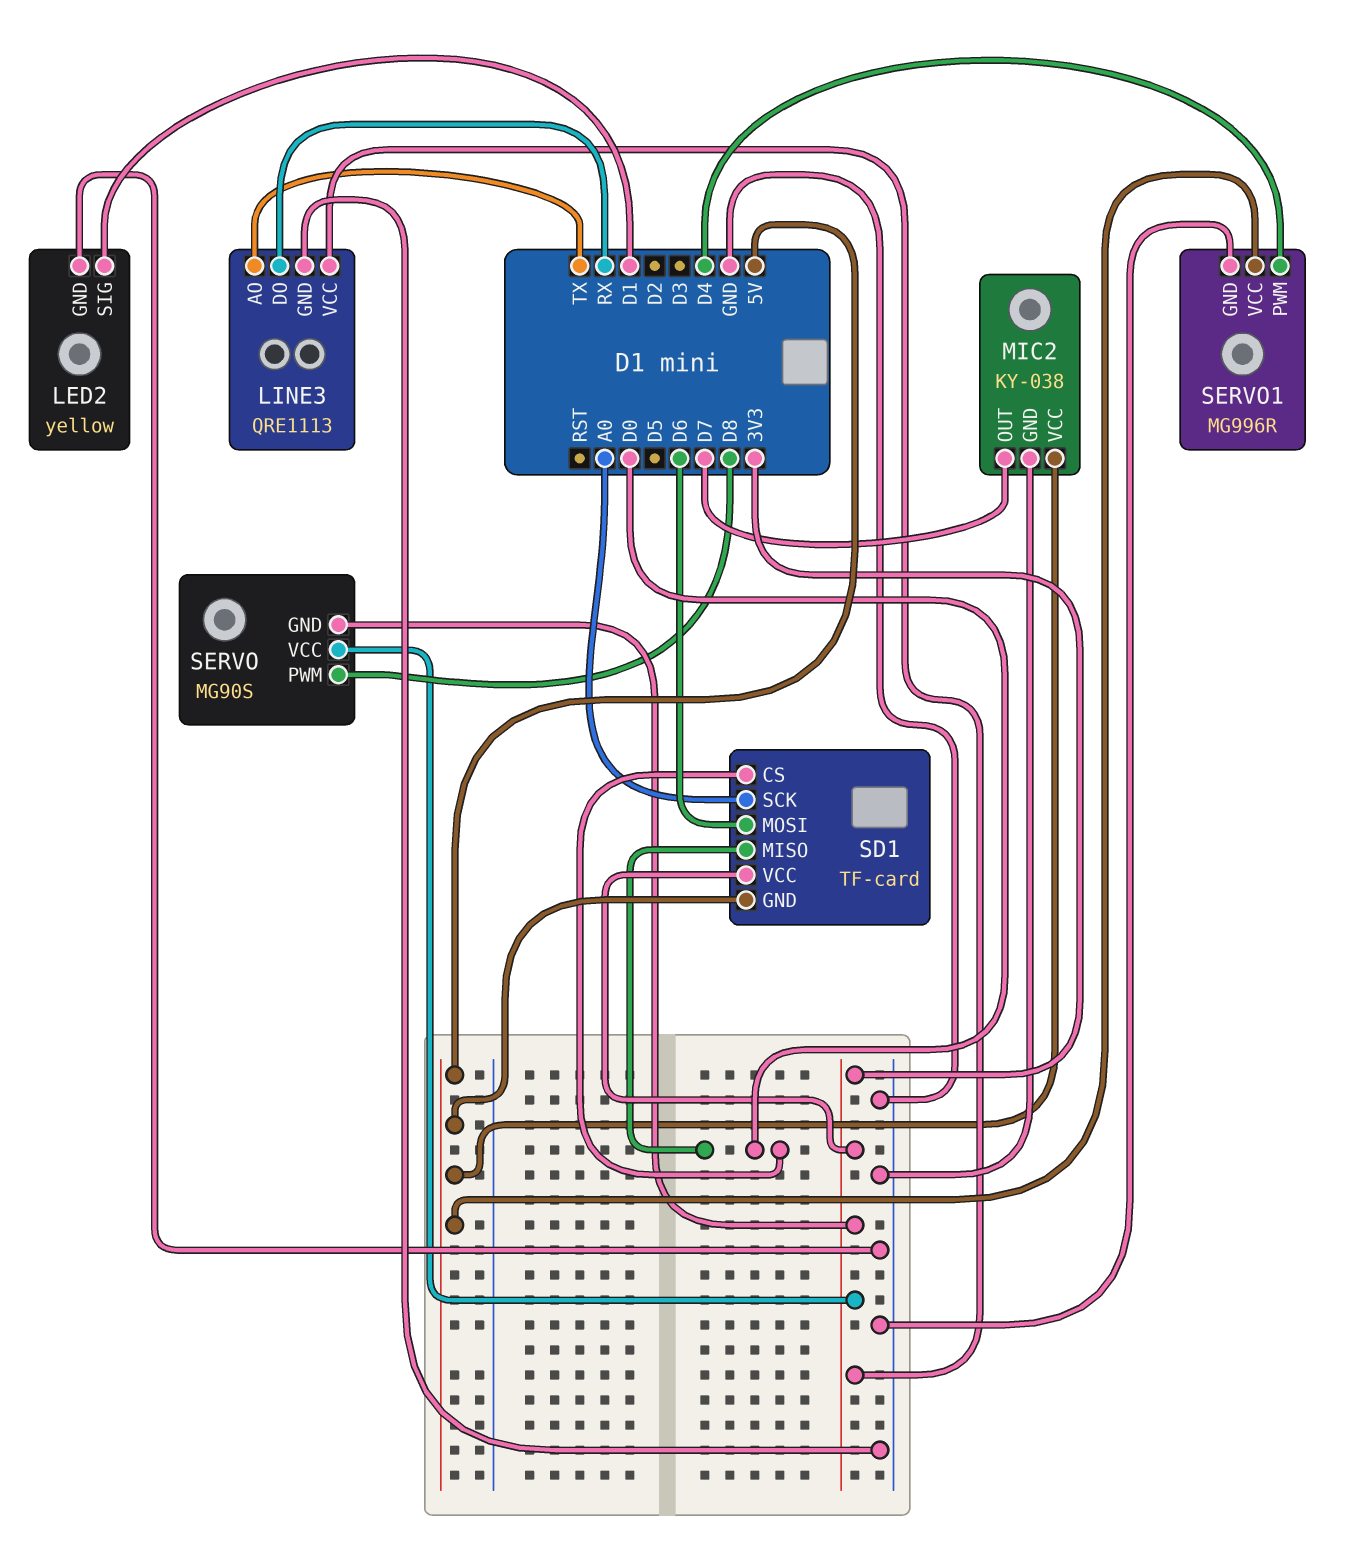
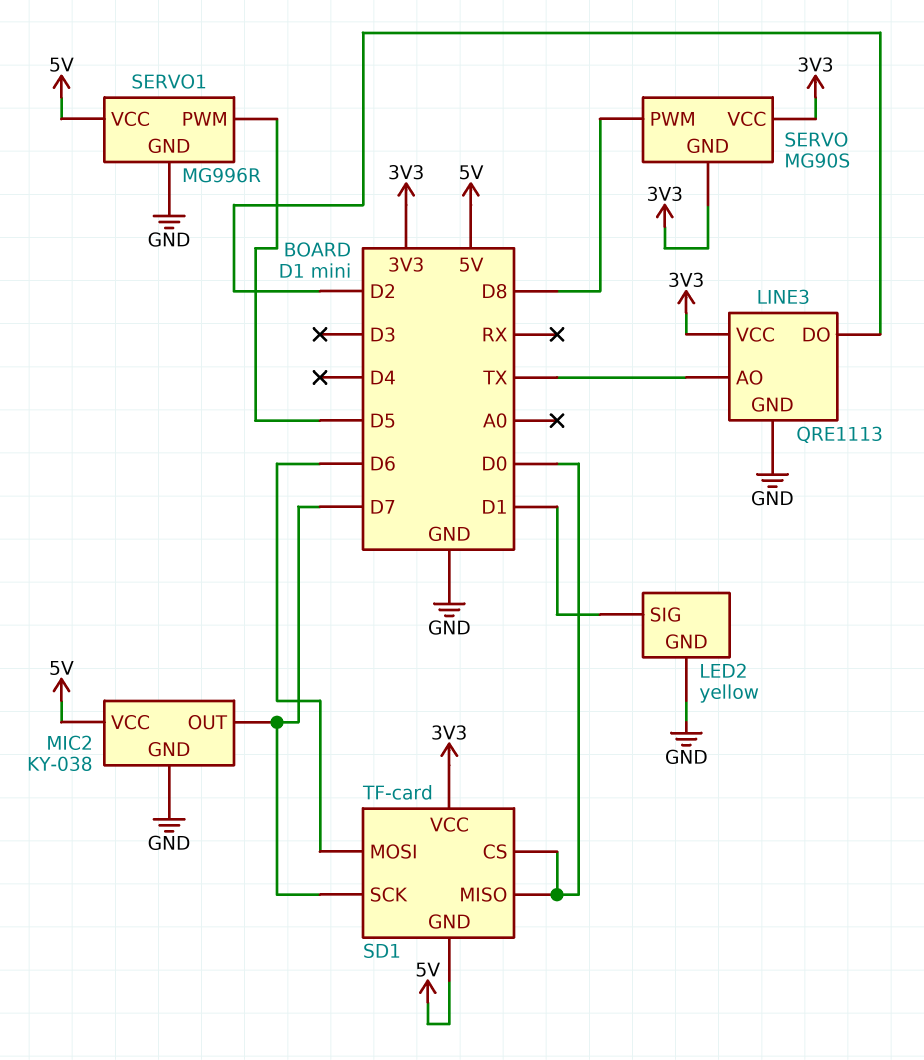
LINE3 pin DO: RX -> D2
SD1 pin SCK: A0 -> D7
SERVO1 pin PWM: D4 -> D5

